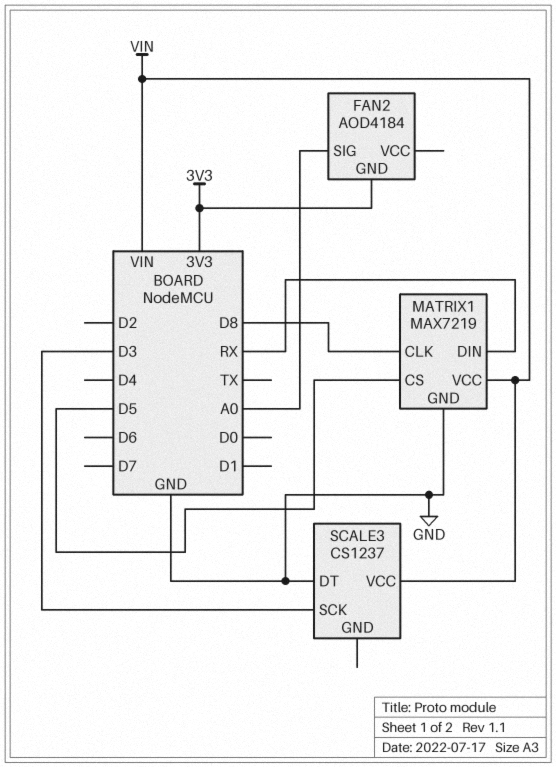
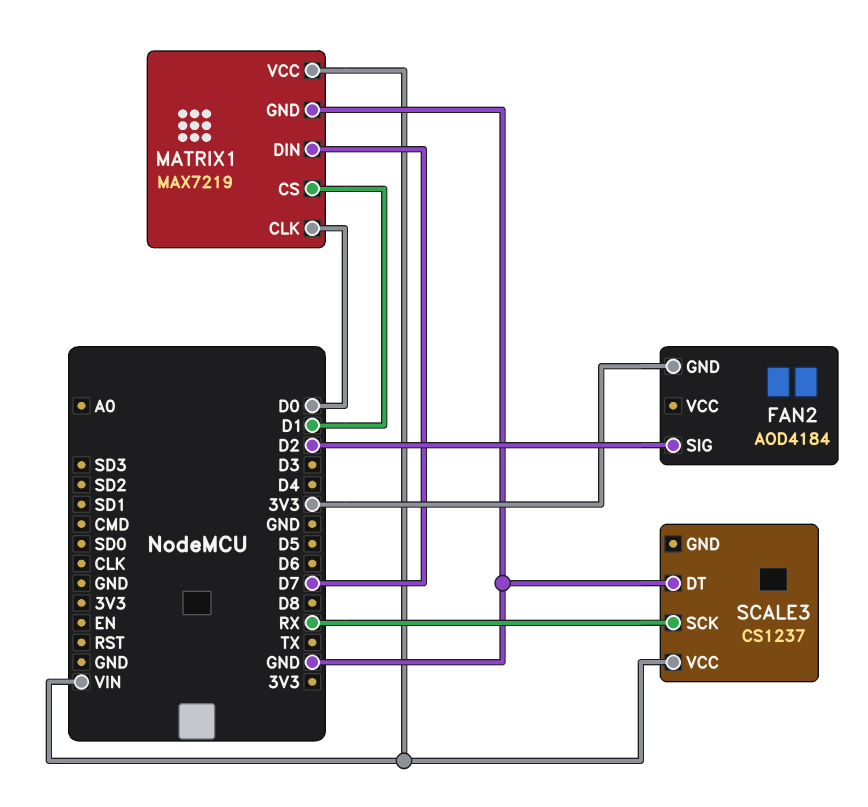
FAN2 pin SIG: A0 -> D2
MATRIX1 pin CLK: D8 -> D0
MATRIX1 pin CS: D5 -> D1
MATRIX1 pin DIN: RX -> D7
SCALE3 pin SCK: D3 -> RX

